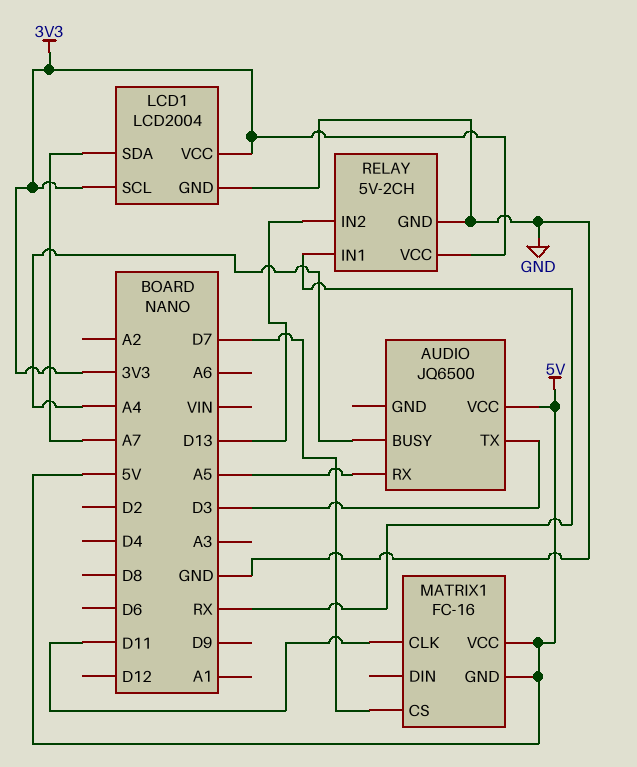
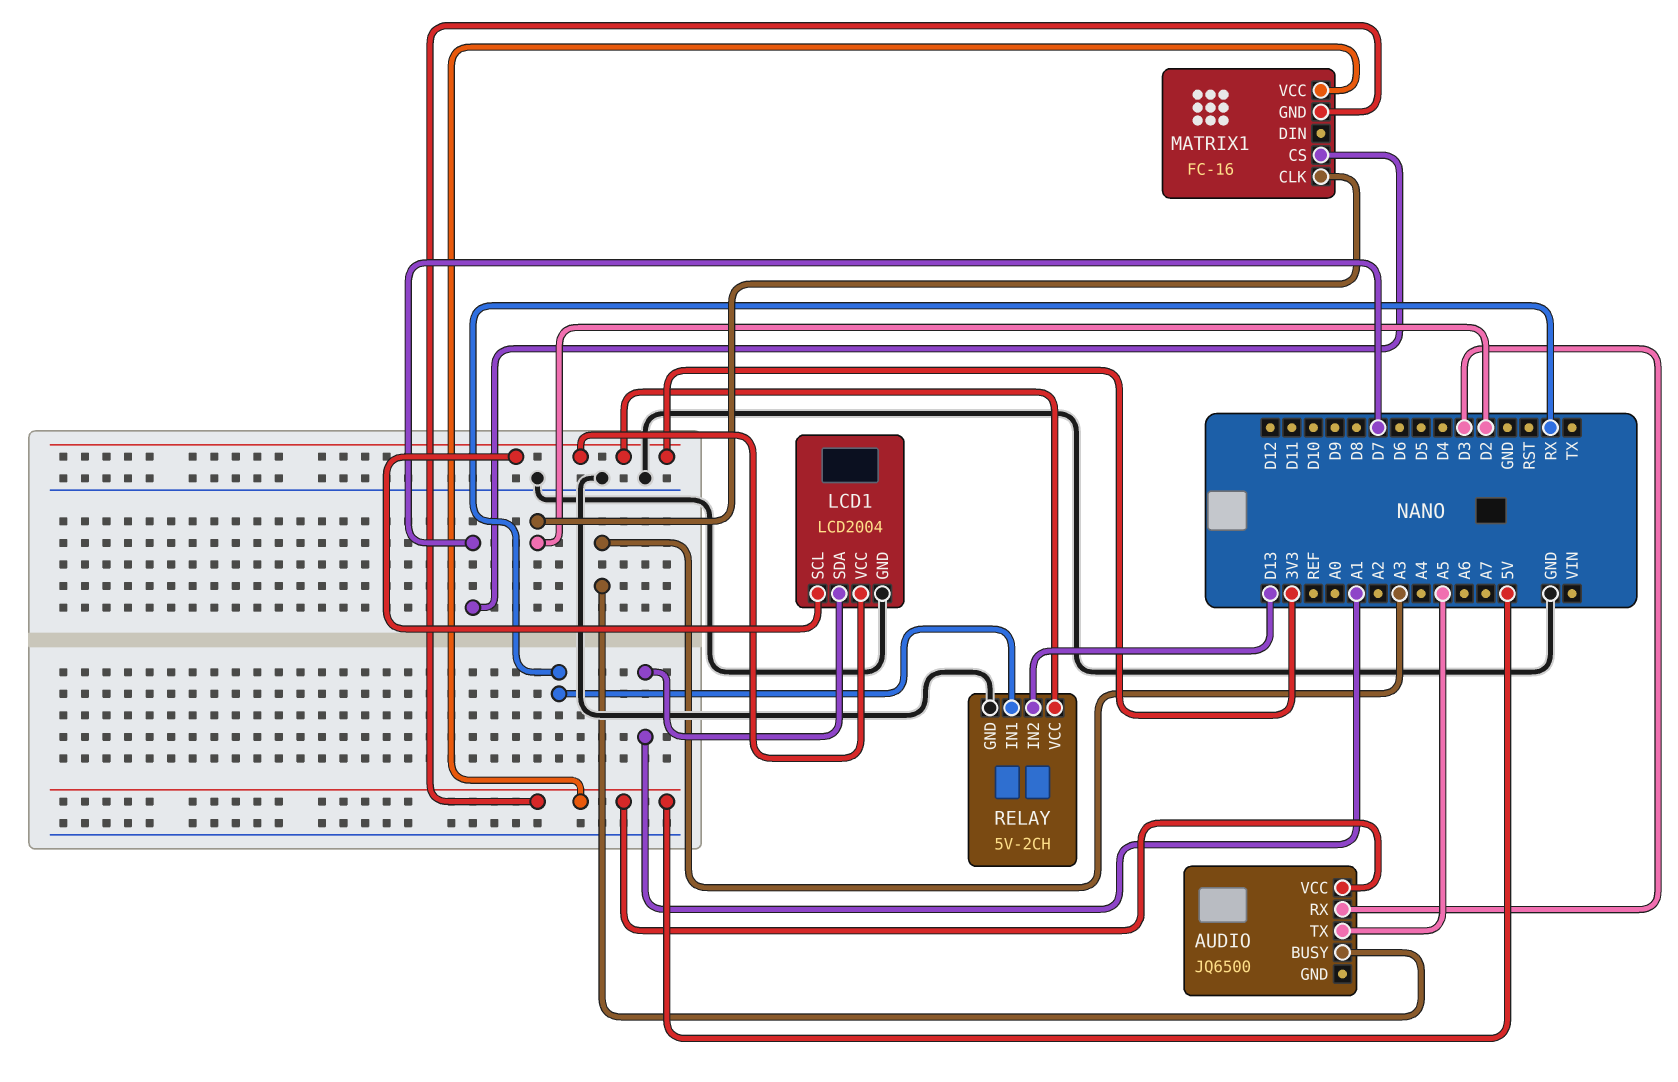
AUDIO pin BUSY: A4 -> A3
AUDIO pin RX: A5 -> D3
AUDIO pin TX: D3 -> A5
LCD1 pin SDA: A7 -> A1
MATRIX1 pin CLK: D11 -> D2

